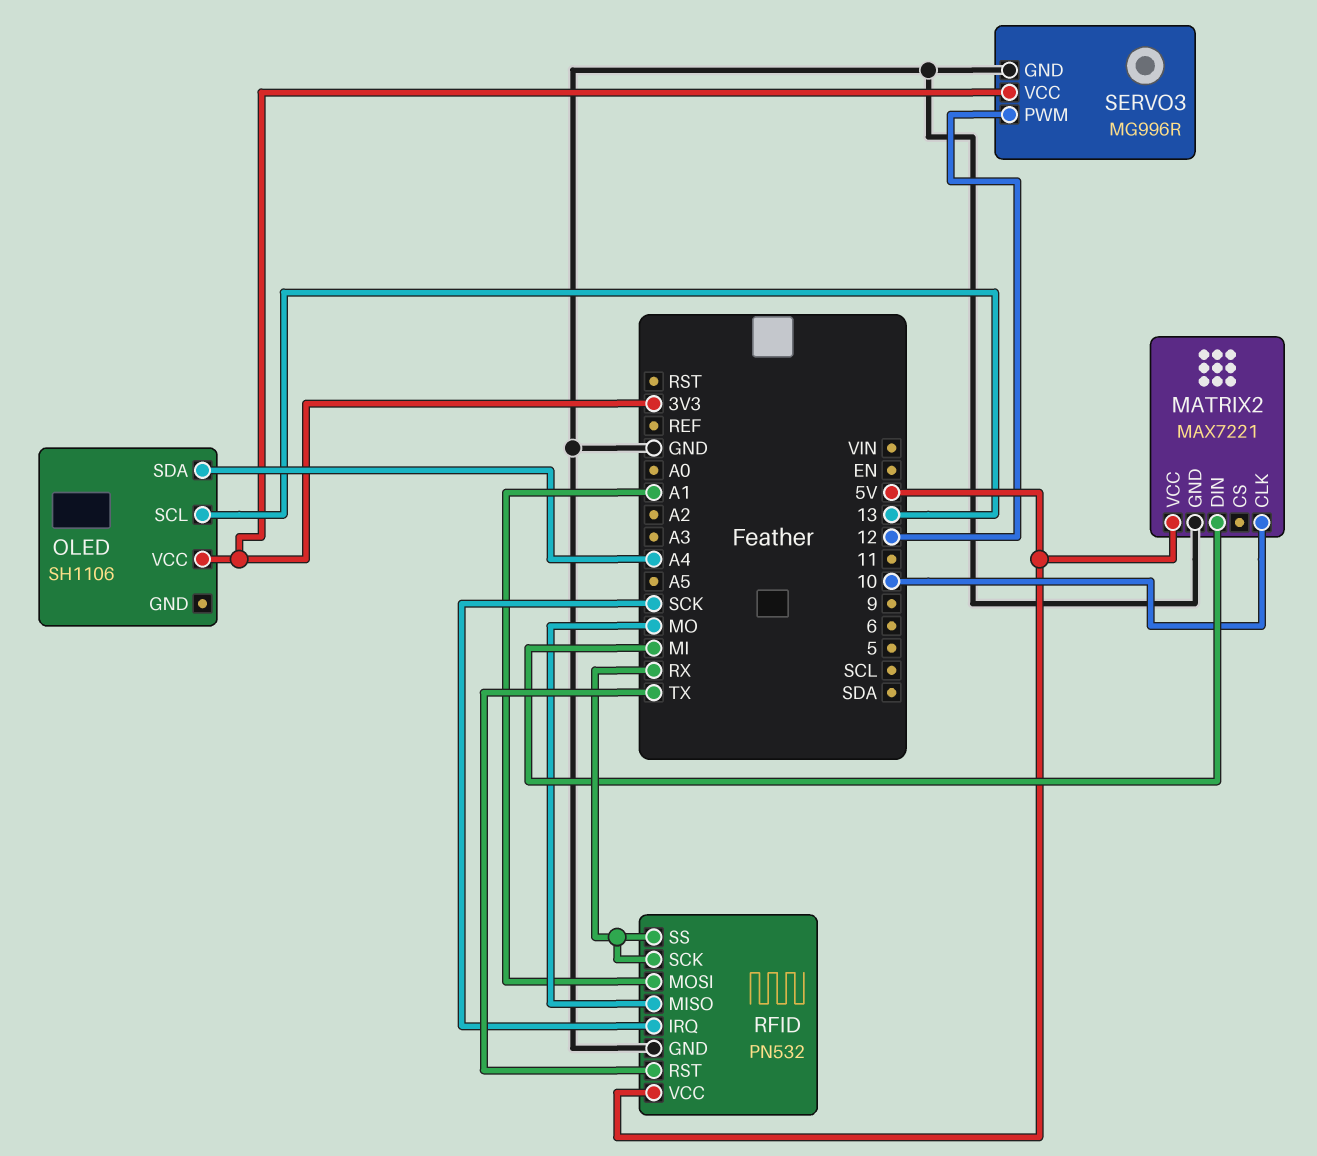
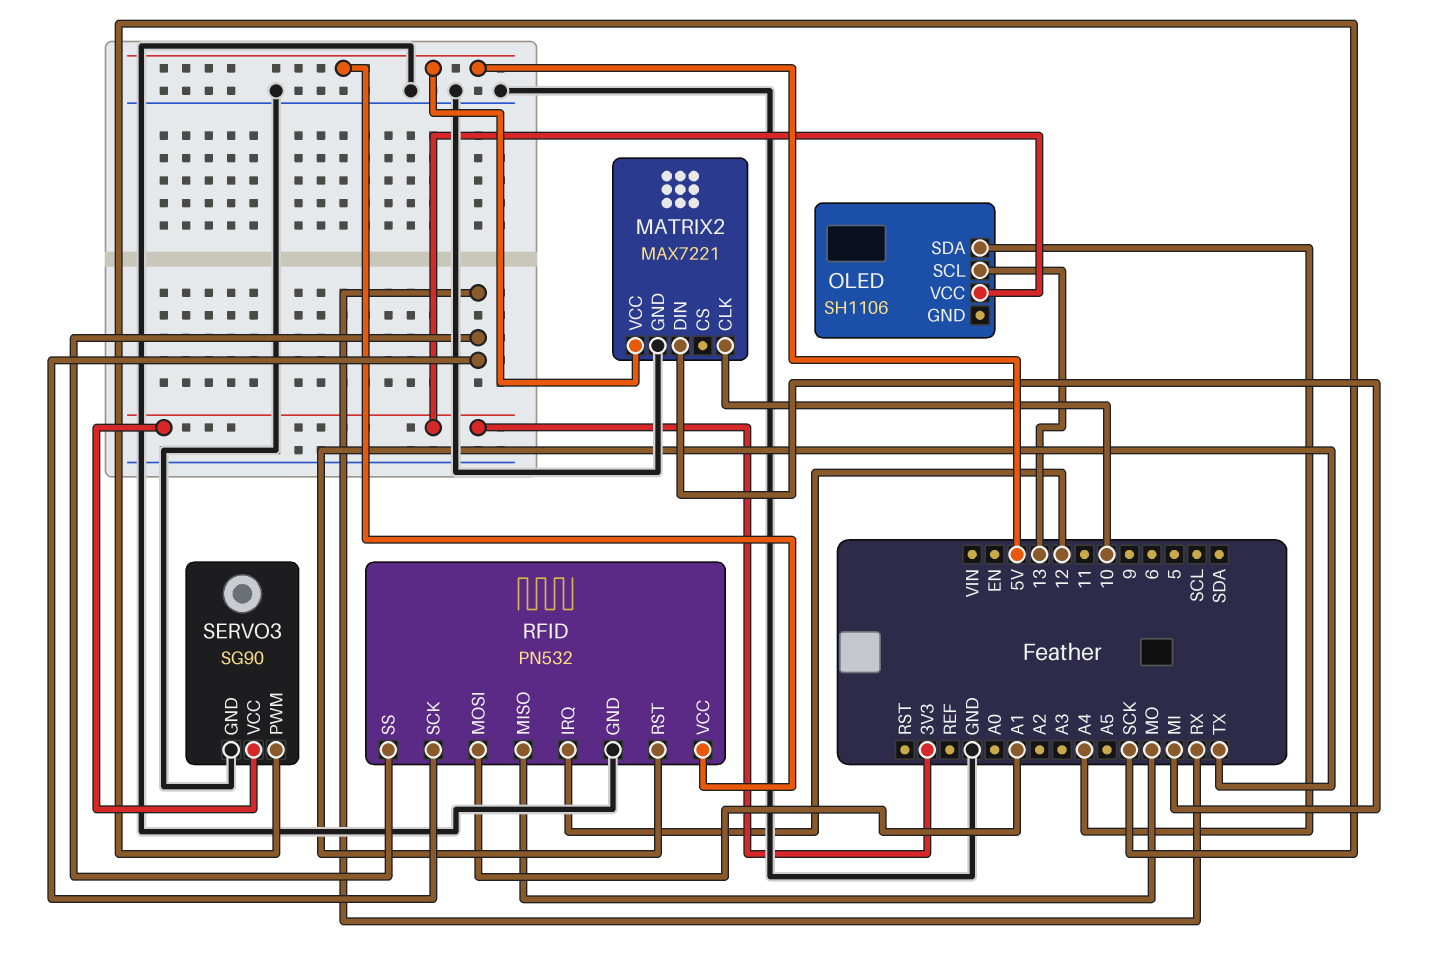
RFID pin IRQ: SCK -> 12
SERVO3: MG996R -> SG90
SERVO3 pin PWM: 12 -> SCK

